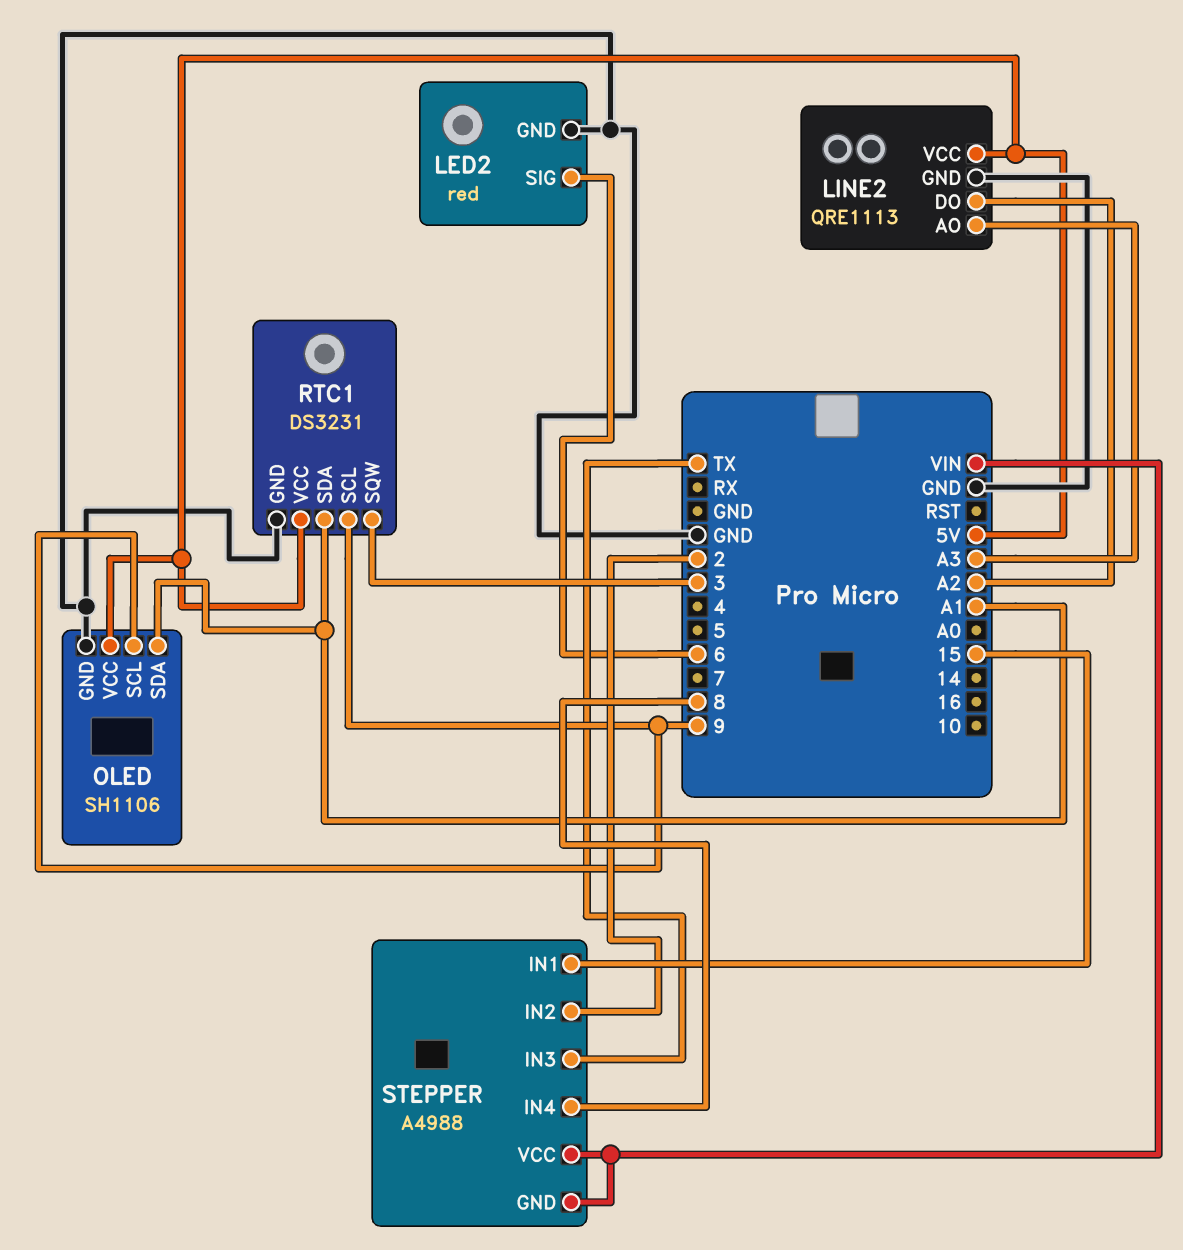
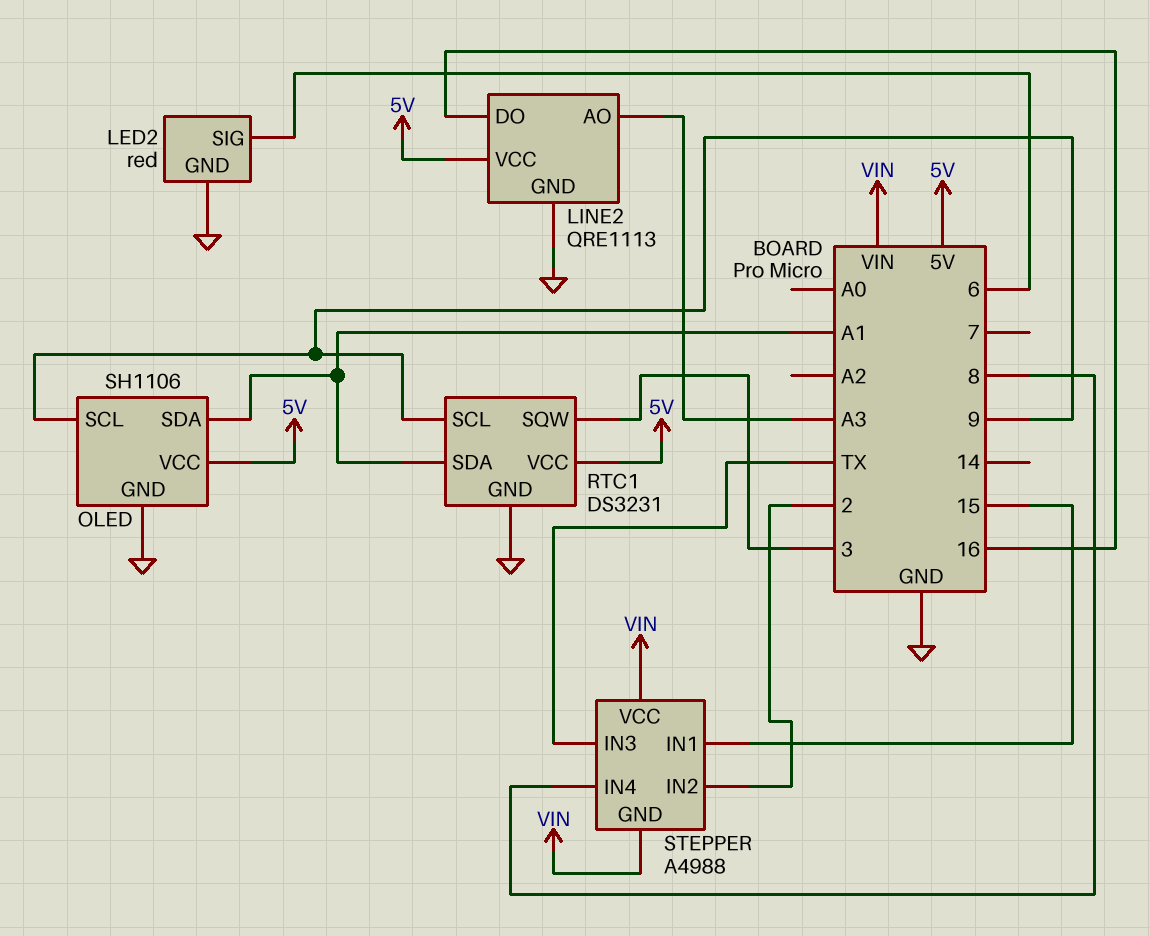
LINE2 pin DO: A2 -> 16

